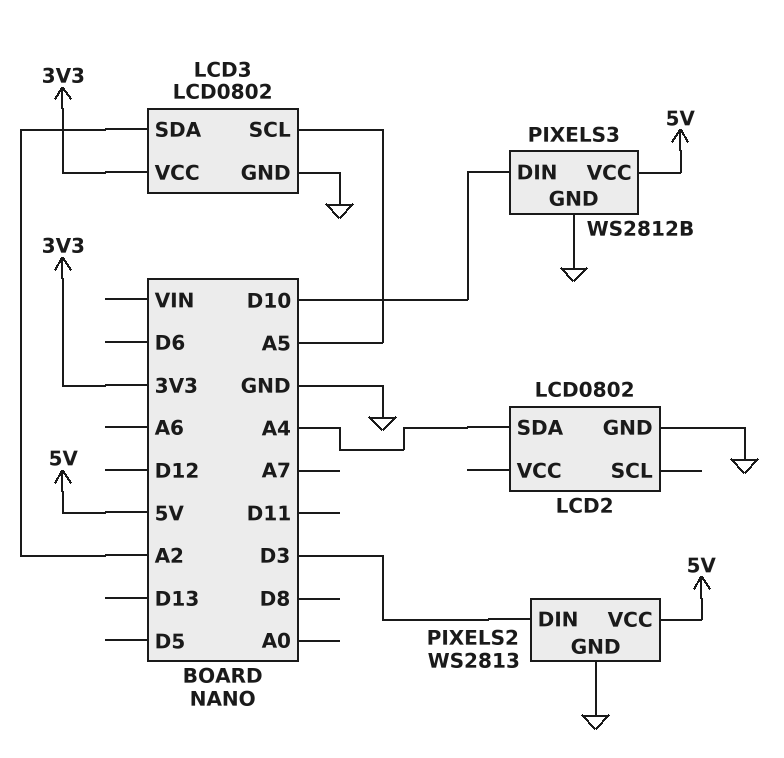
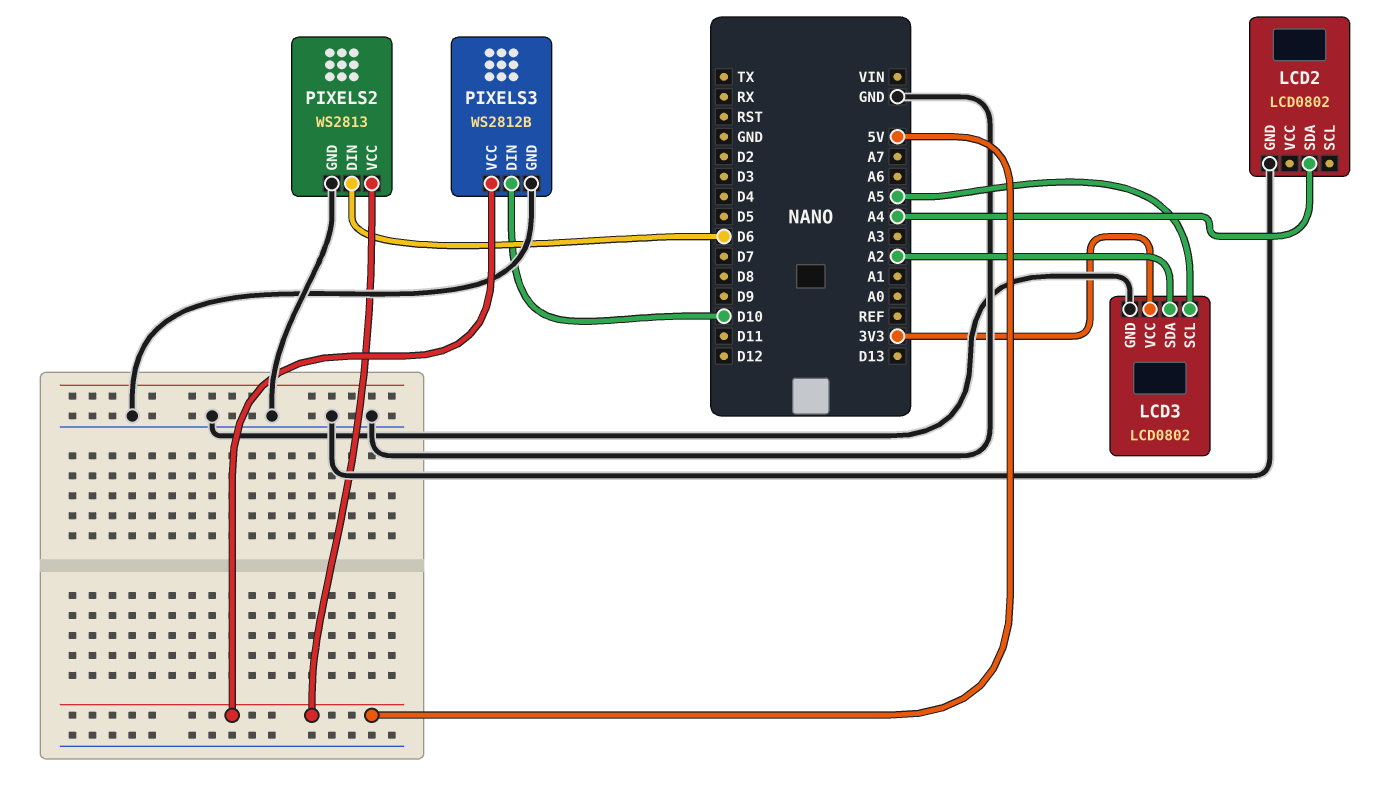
PIXELS2 pin DIN: D3 -> D6

